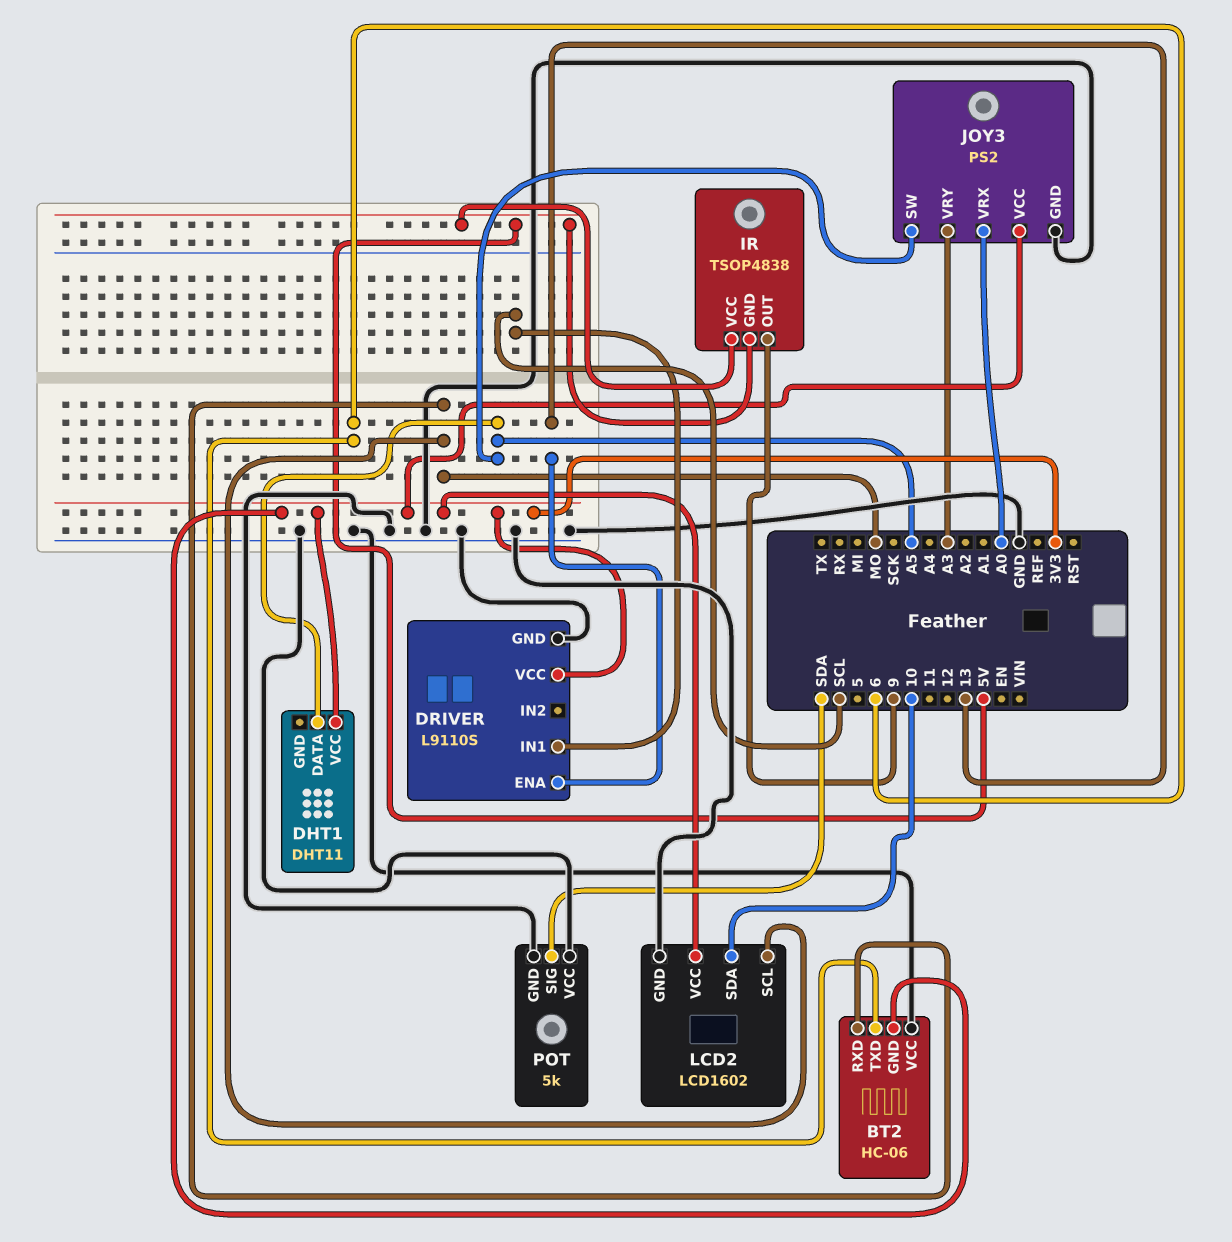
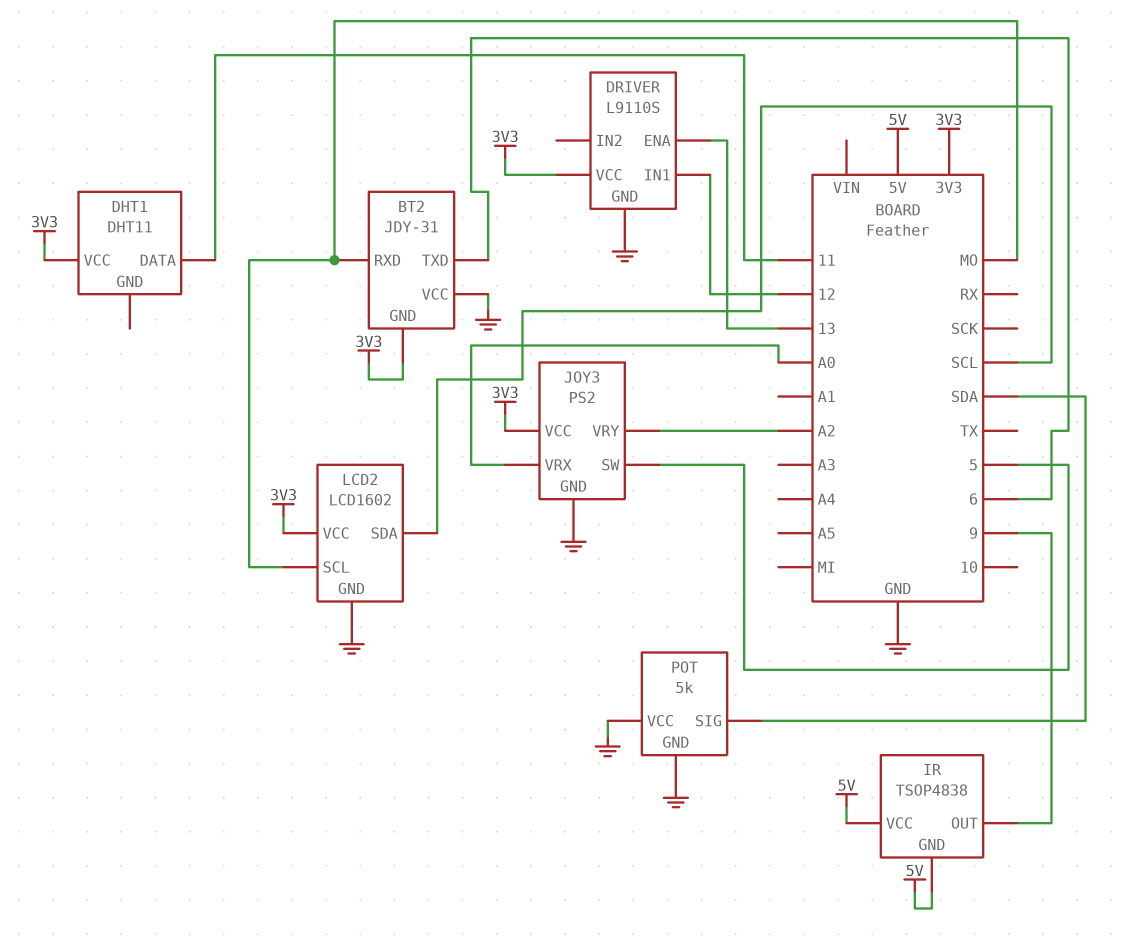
BT2: HC-06 -> JDY-31
DHT1 pin DATA: A5 -> 11
DRIVER pin IN1: SCL -> 12
JOY3 pin SW: A5 -> 5
JOY3 pin VRY: A3 -> A2
LCD2 pin SDA: 10 -> SCL

